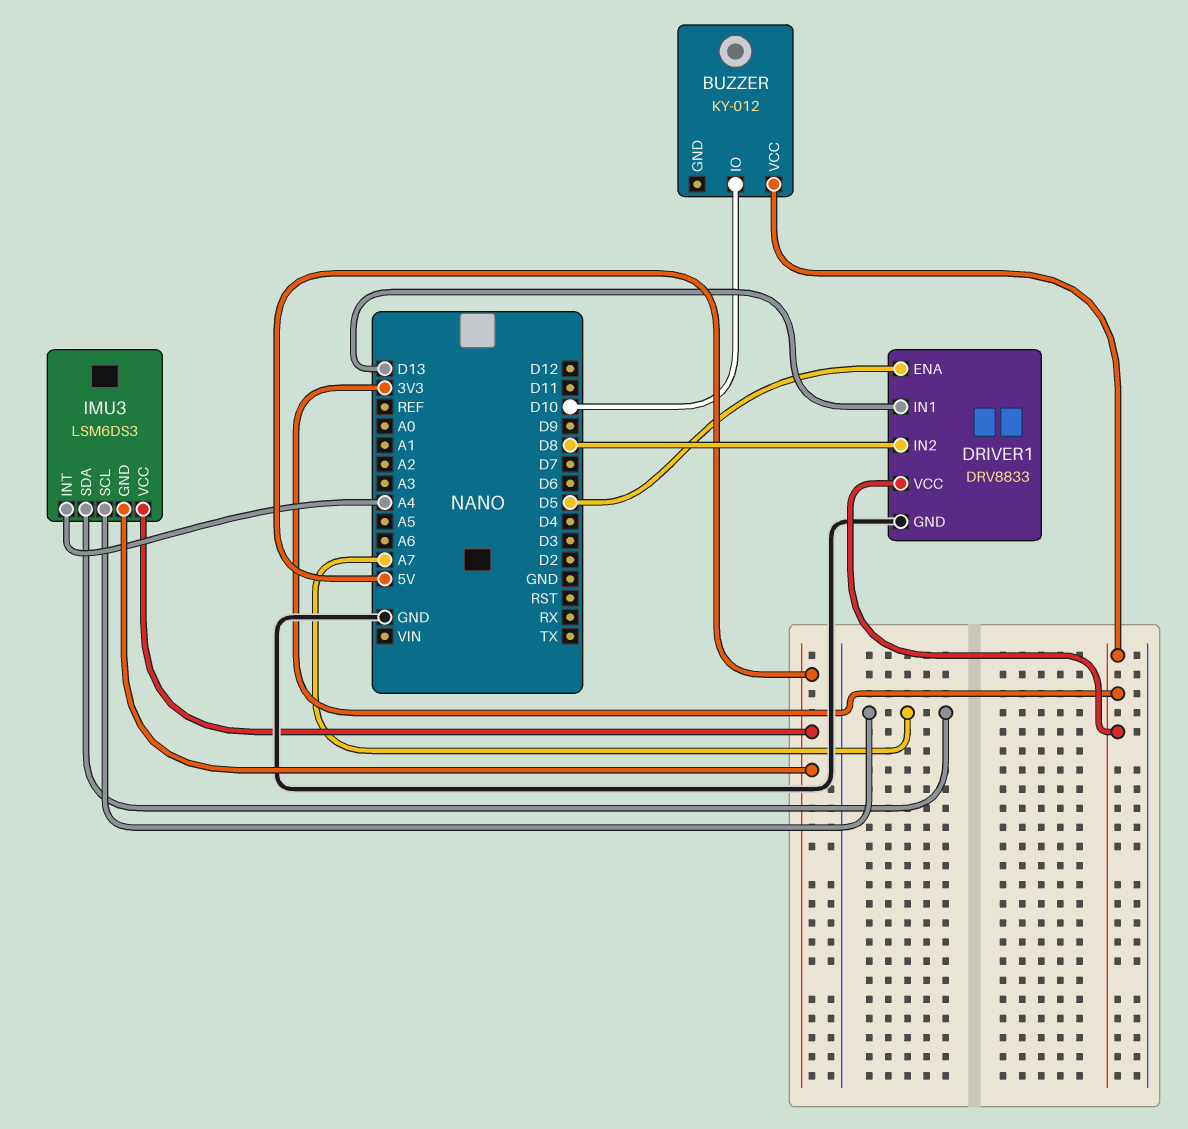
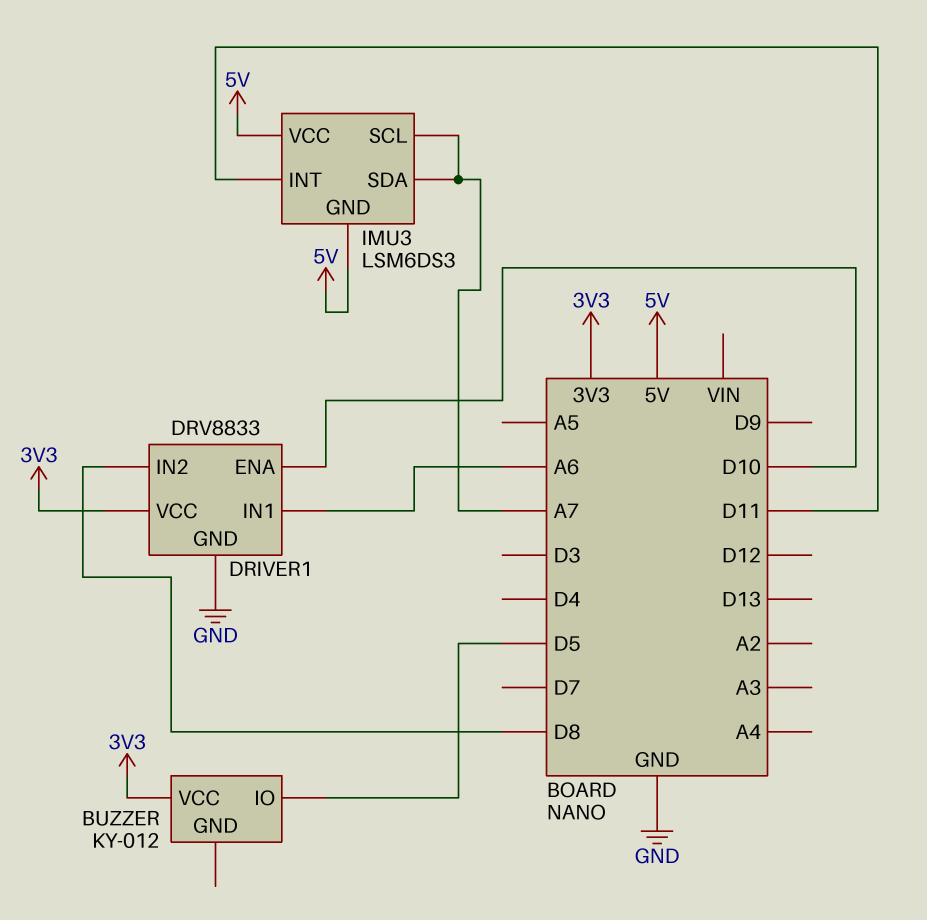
BUZZER pin IO: D10 -> D5
DRIVER1 pin ENA: D5 -> D10
DRIVER1 pin IN1: D13 -> A6
IMU3 pin INT: A4 -> D11

